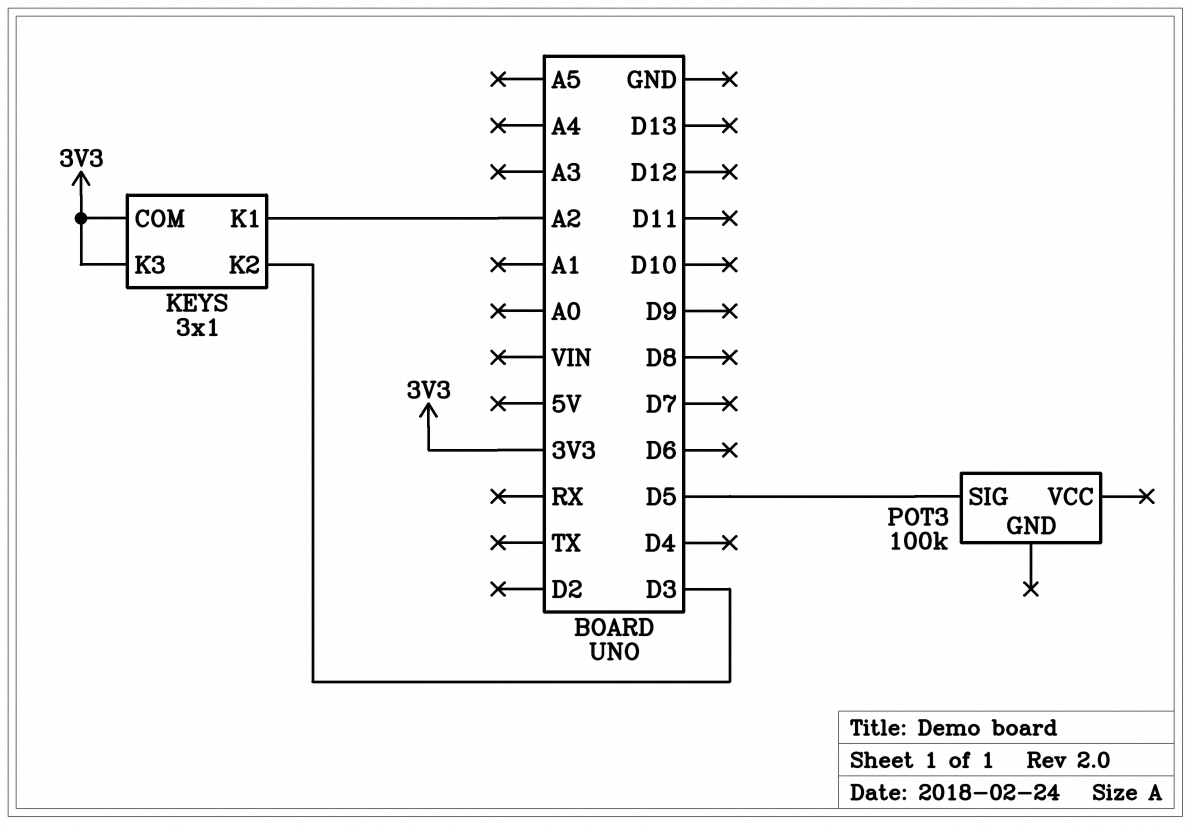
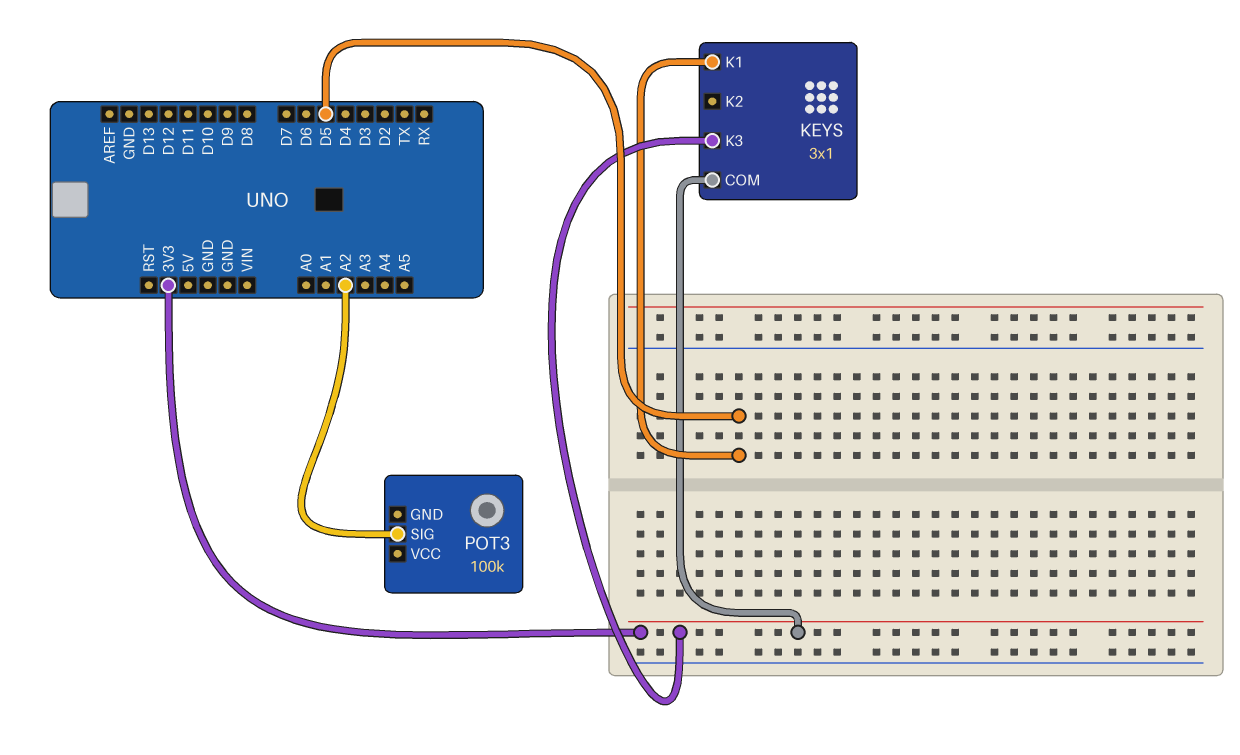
KEYS pin K1: A2 -> D5
KEYS pin K2: D3 -> none
POT3 pin SIG: D5 -> A2

